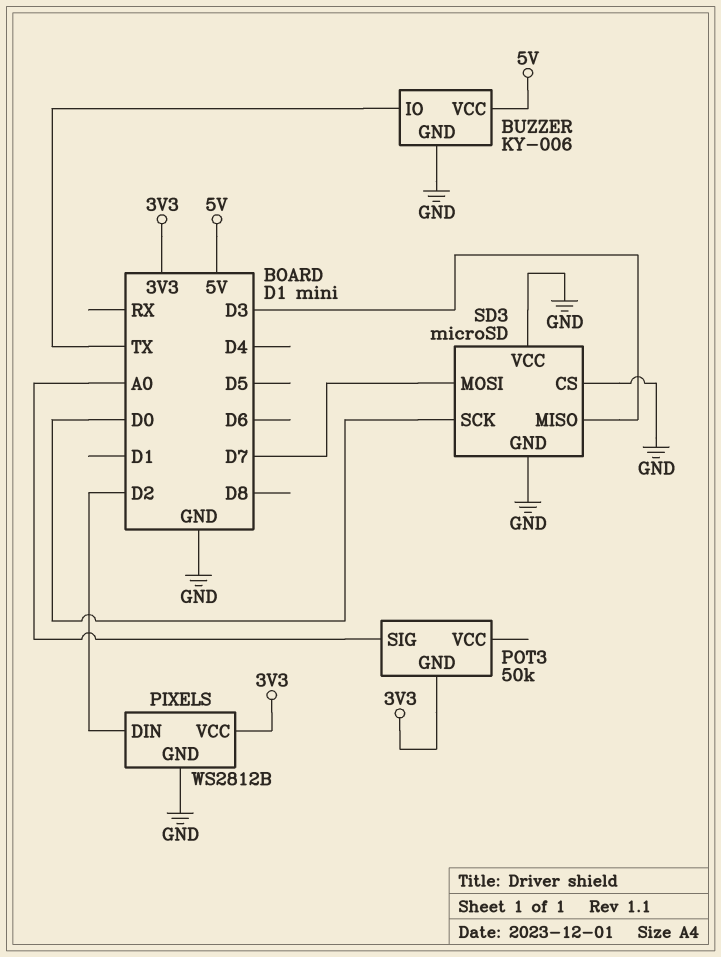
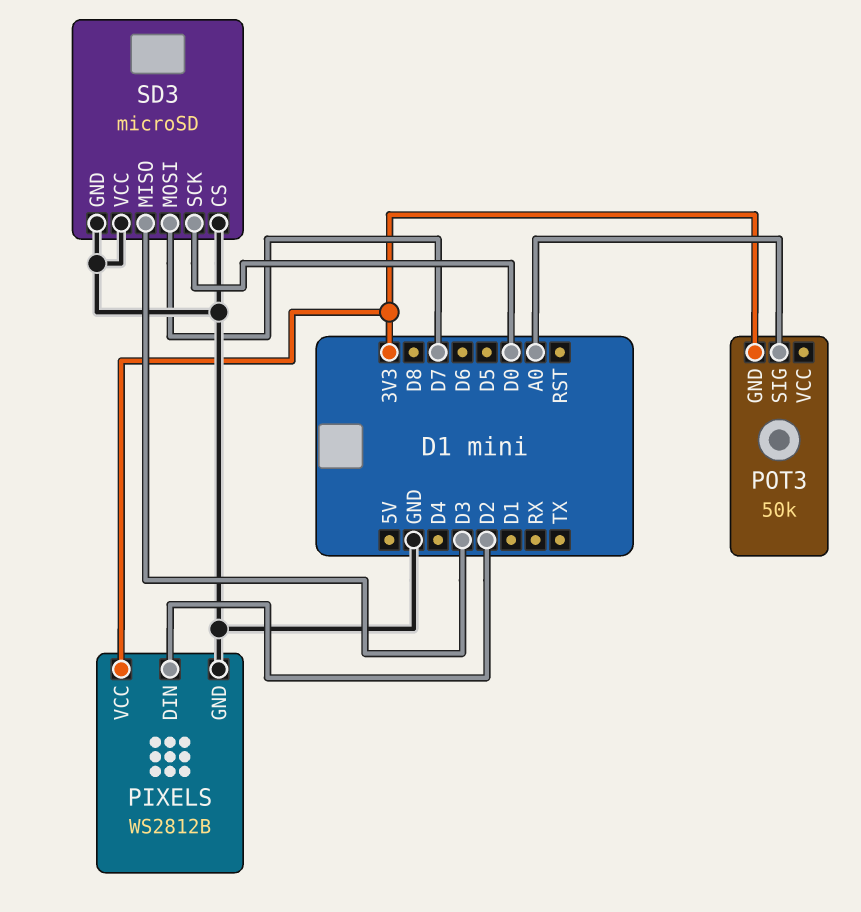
BUZZER: KY-006 -> none
BUZZER pin GND: GND -> none
BUZZER pin IO: TX -> none
BUZZER pin VCC: 5V -> none

